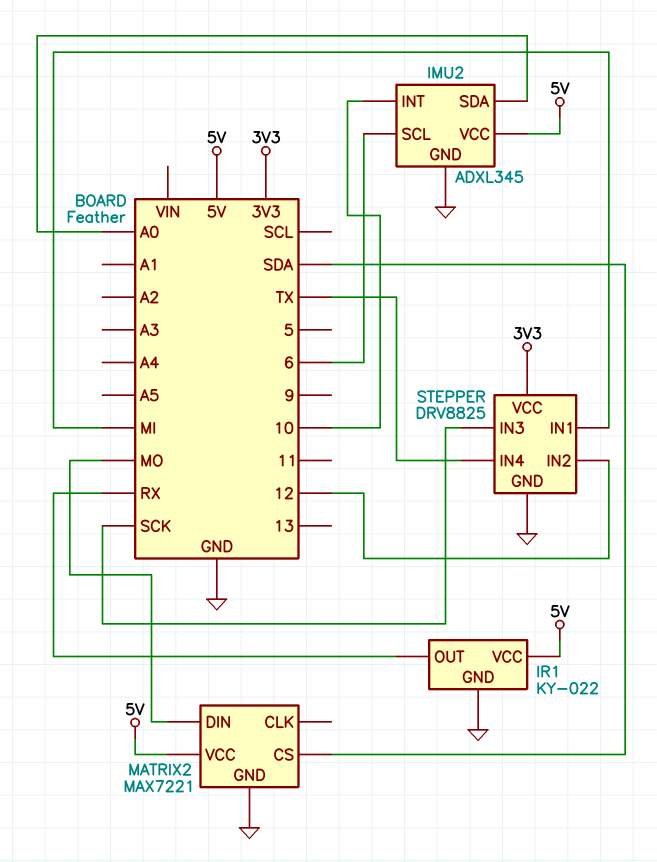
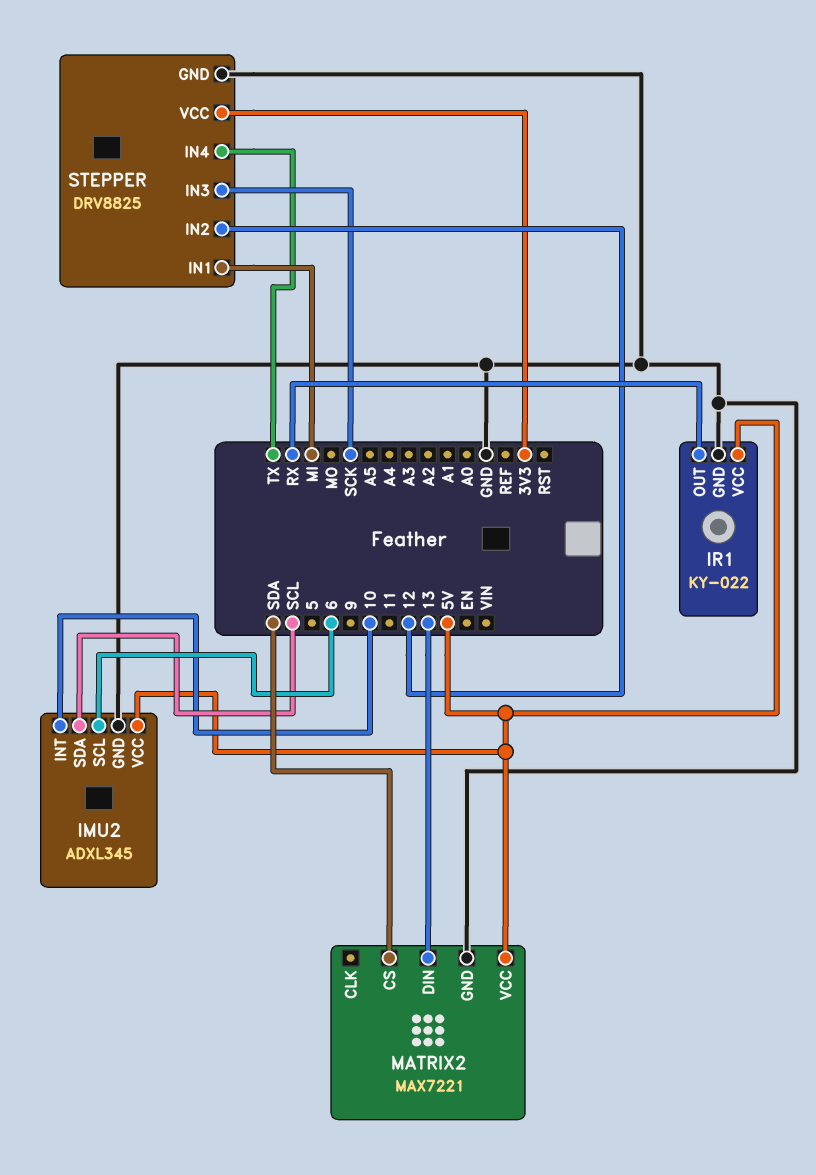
IMU2 pin SDA: A0 -> SCL
MATRIX2 pin DIN: MO -> 13

